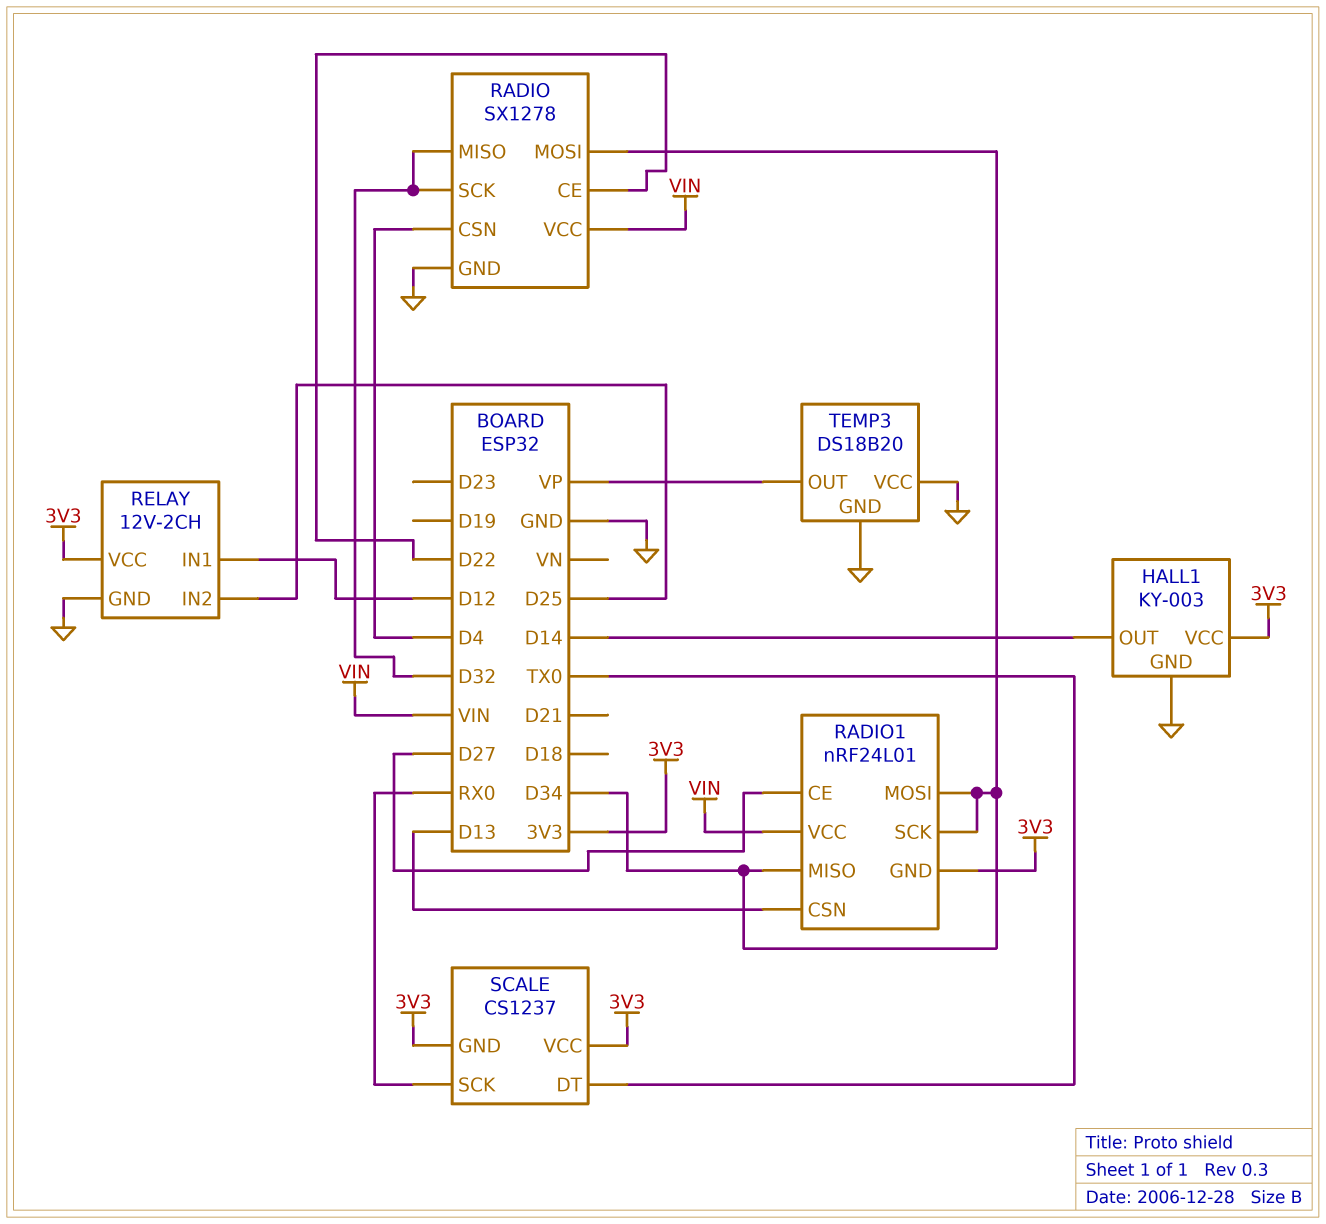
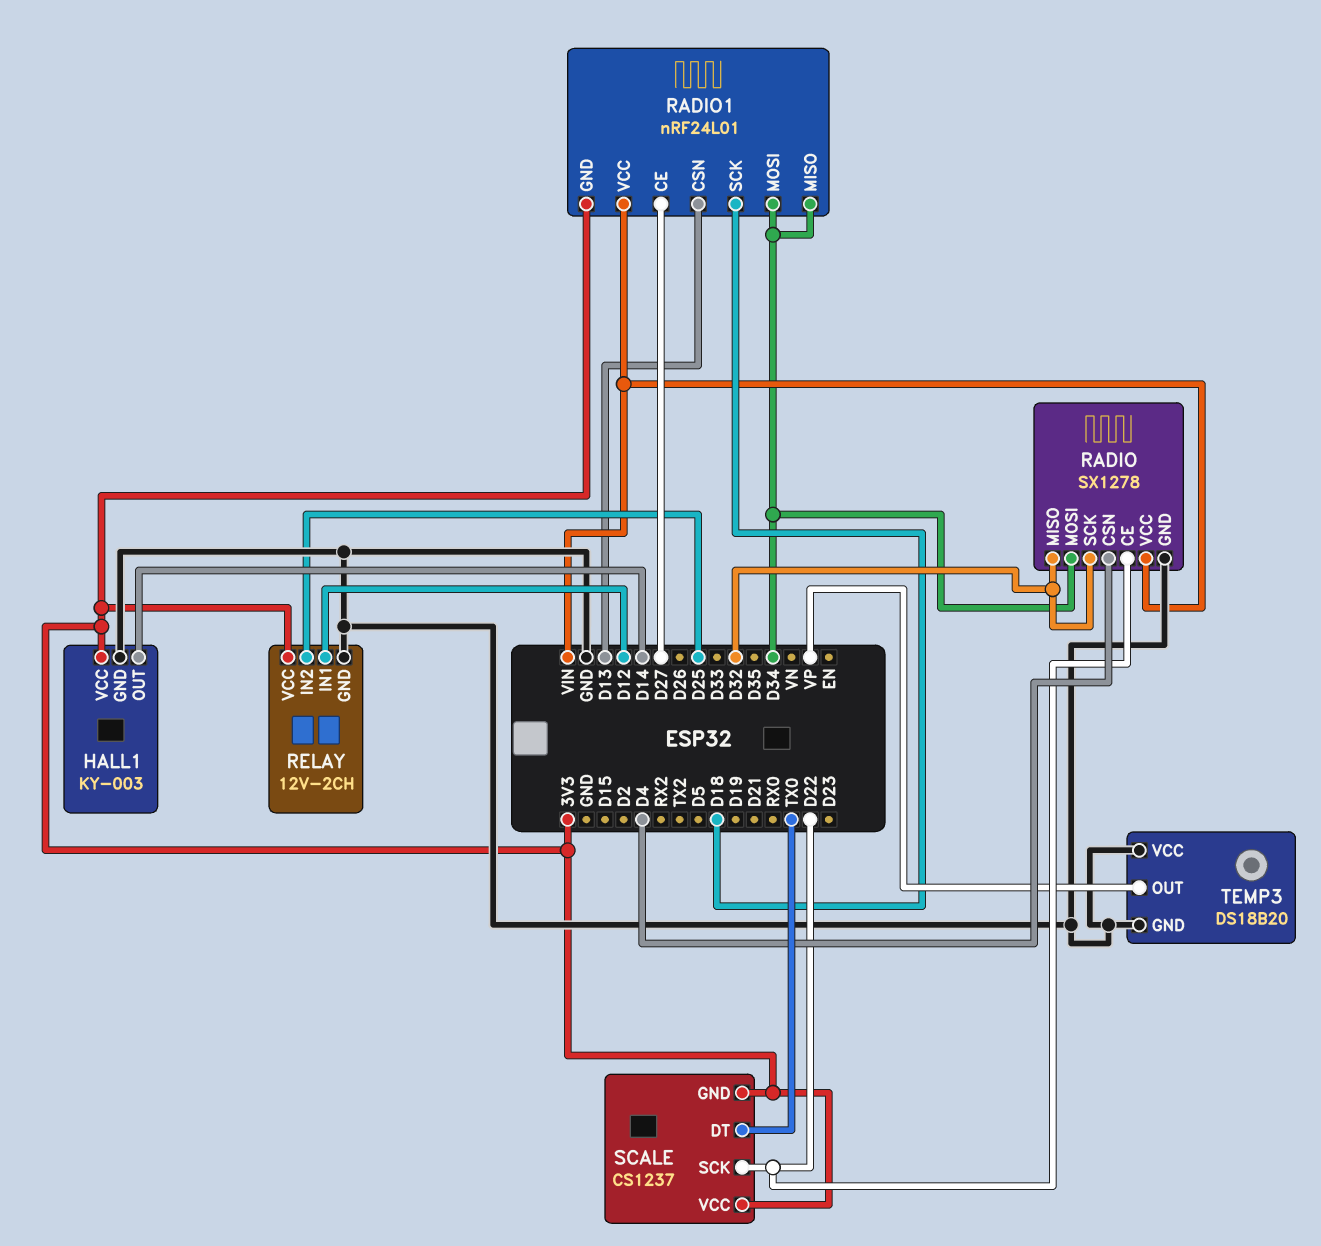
RADIO1 pin SCK: D34 -> D18
SCALE pin SCK: RX0 -> D22

